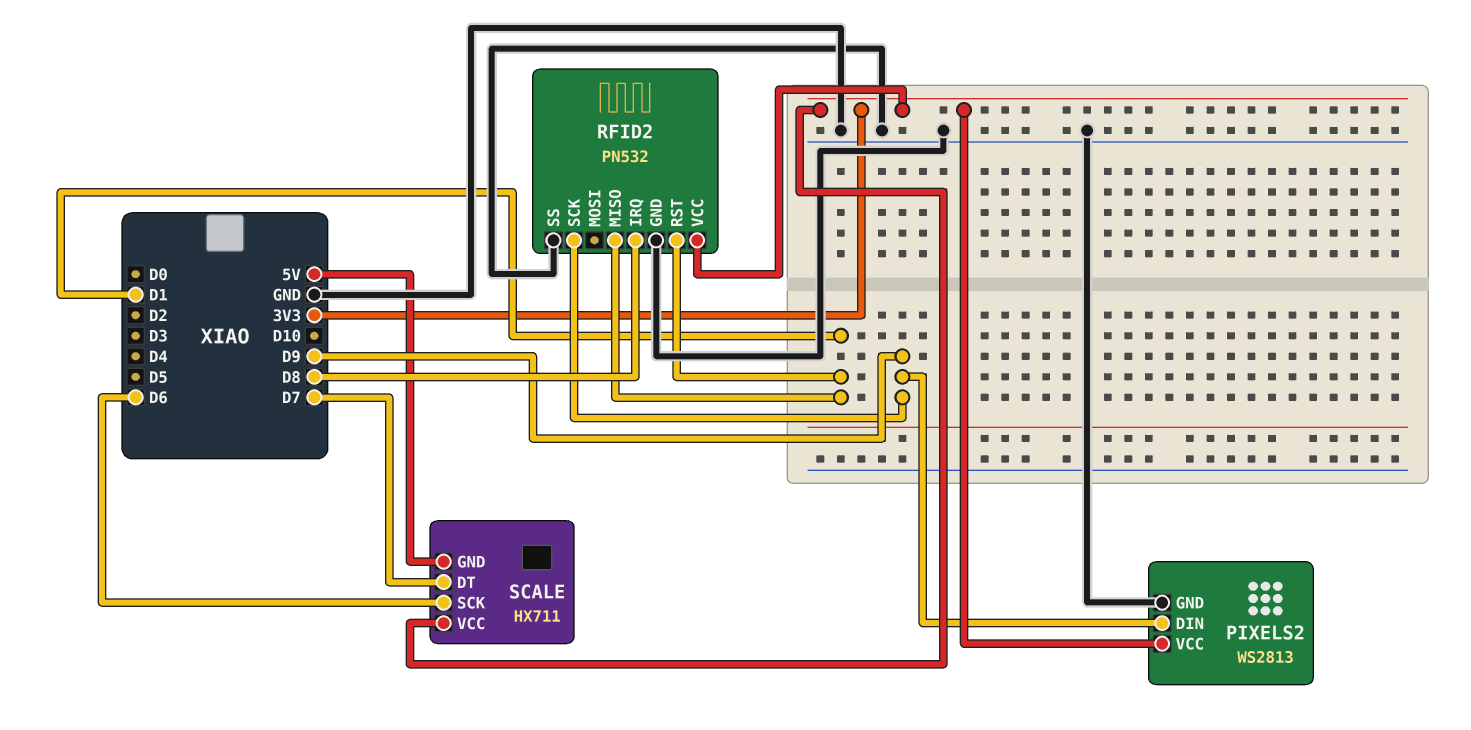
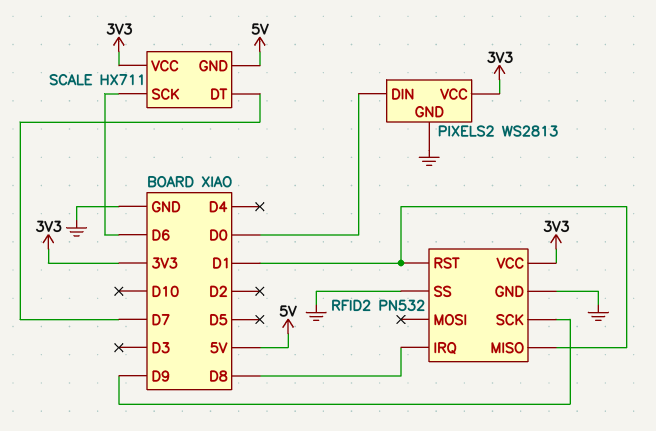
PIXELS2 pin DIN: D9 -> D0

